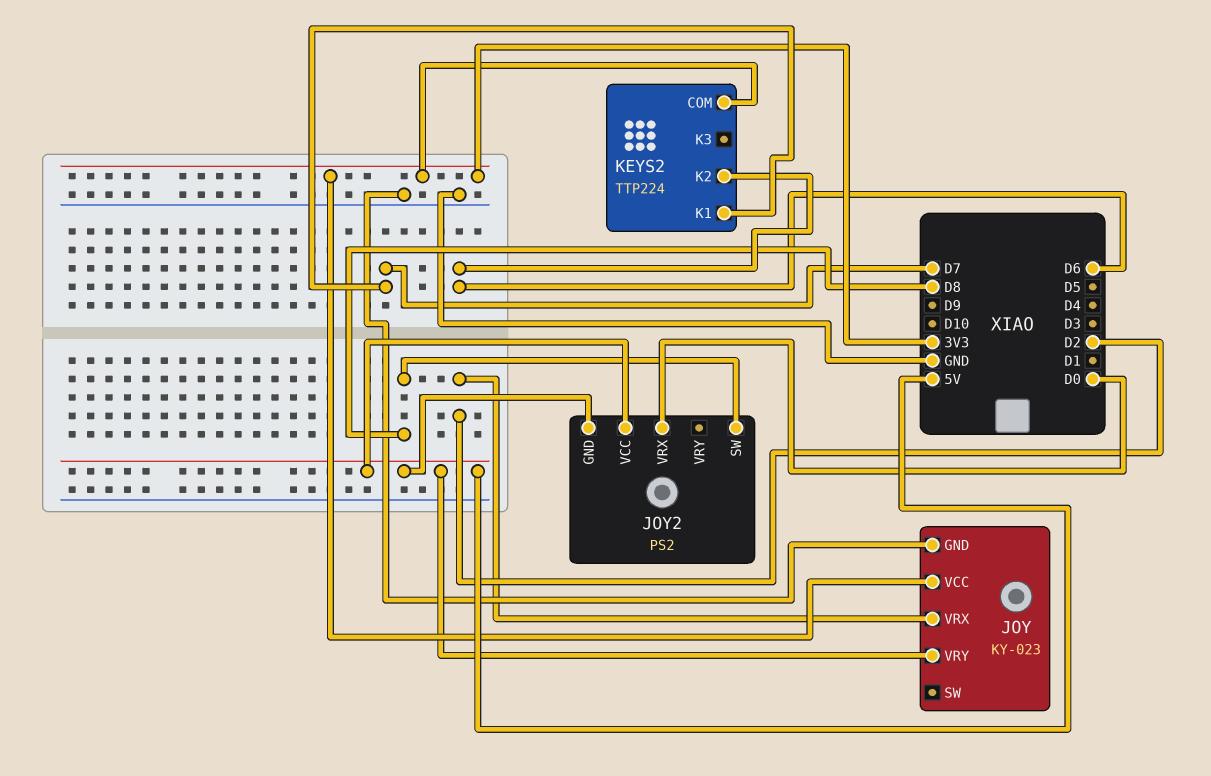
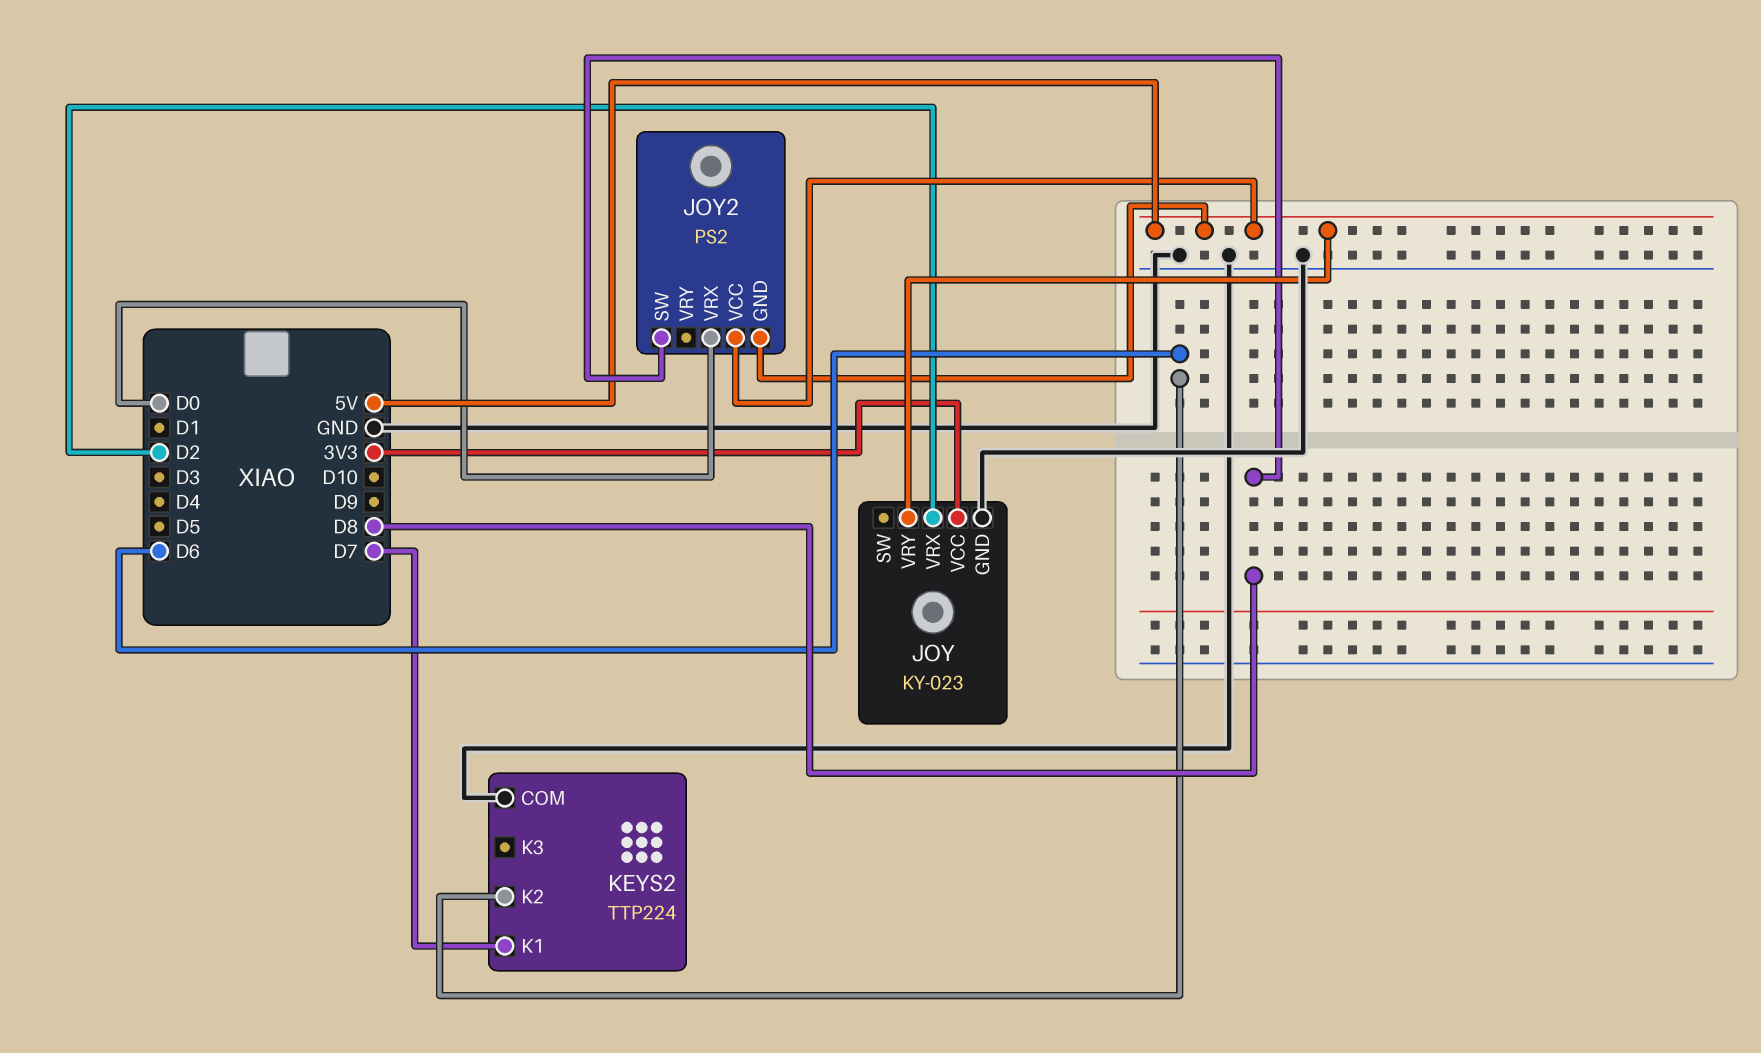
KEYS2 pin COM: 3V3 -> GND

